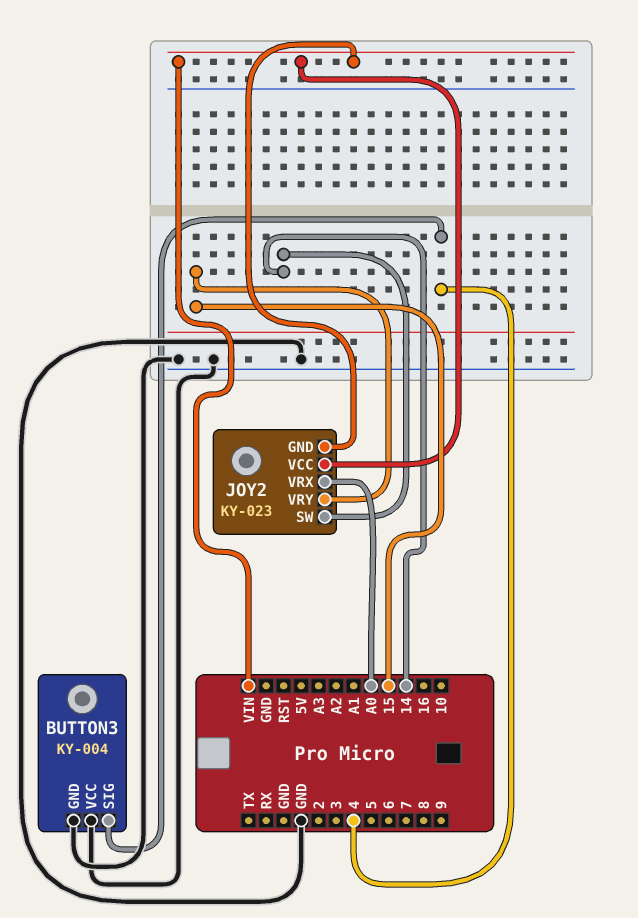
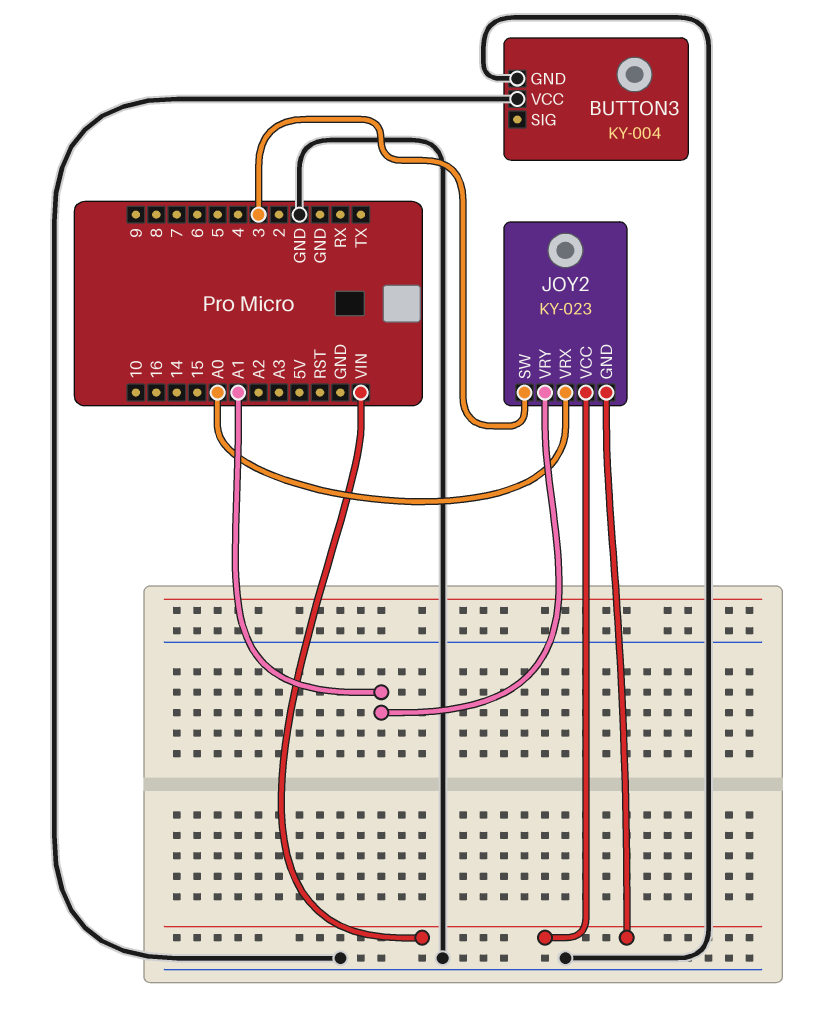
BUTTON3 pin SIG: 4 -> none
JOY2 pin SW: 14 -> 3
JOY2 pin VRY: 15 -> A1

